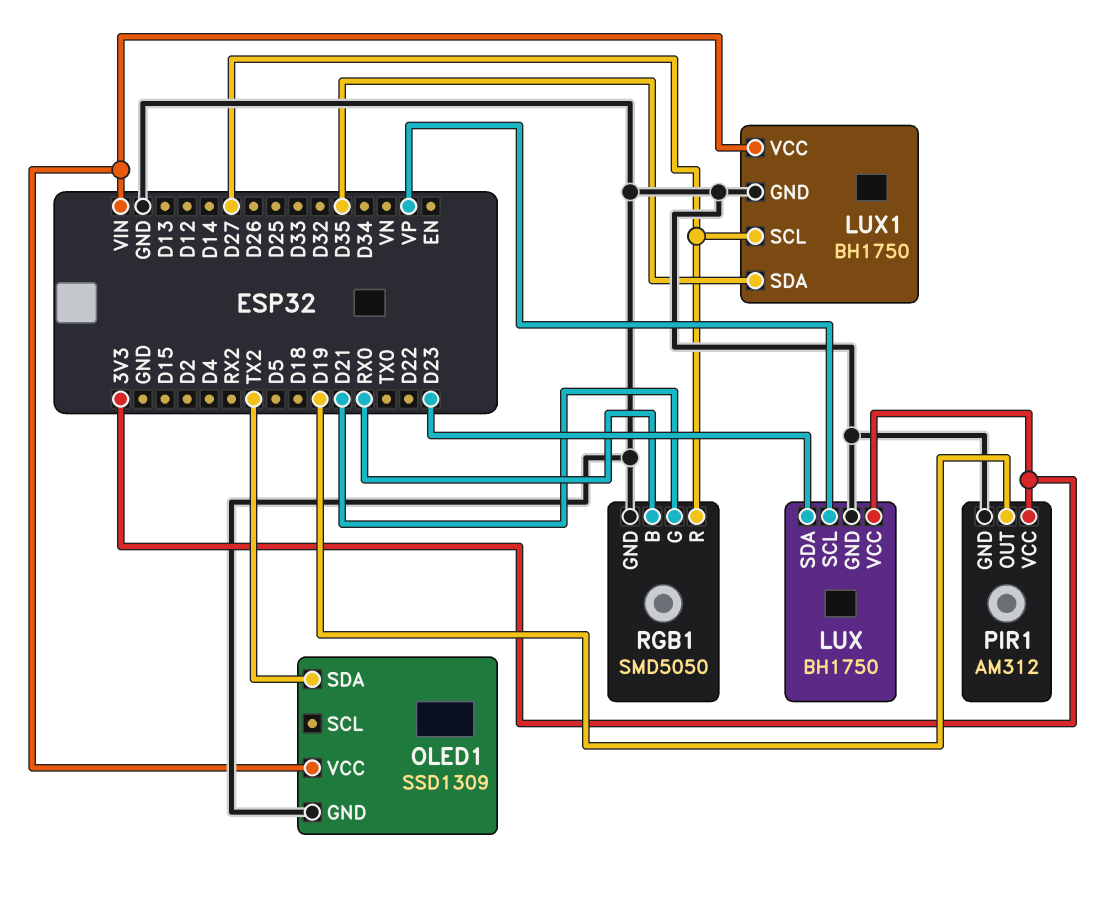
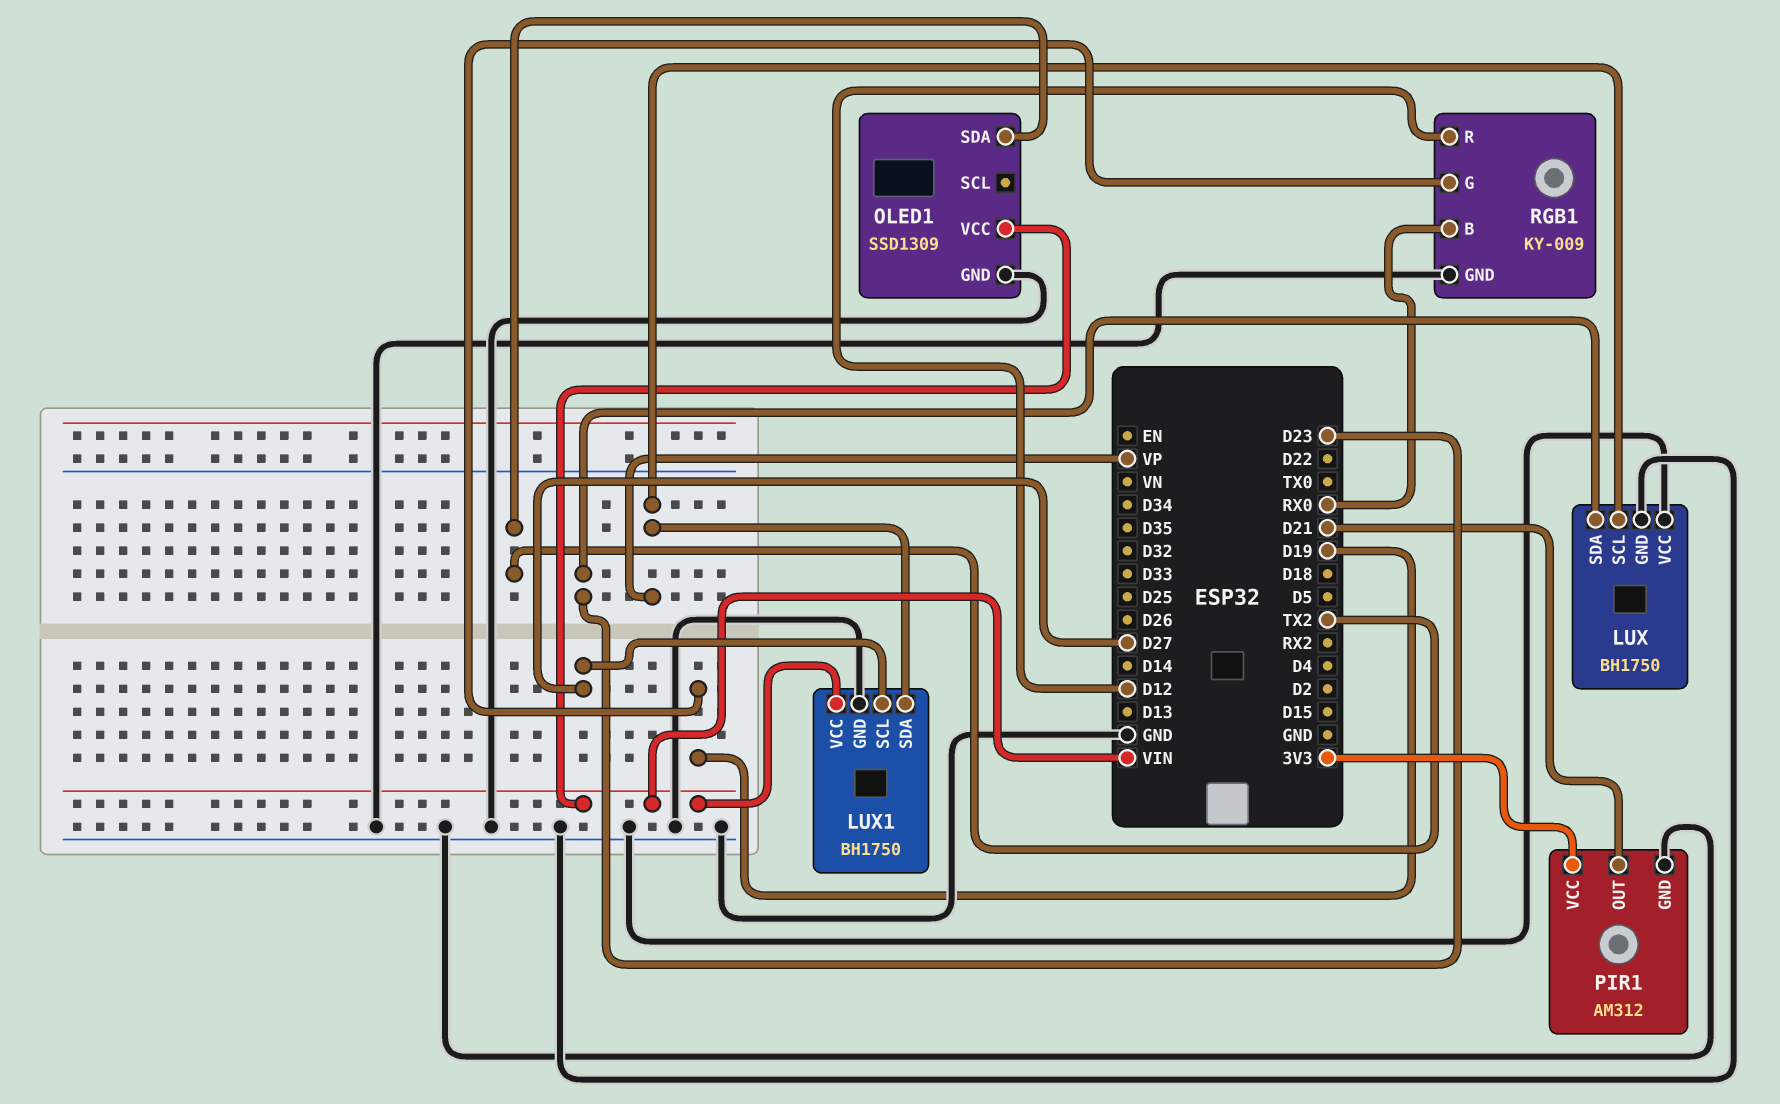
LUX pin VCC: 3V3 -> GND
LUX1 pin SDA: D35 -> VP
PIR1 pin OUT: D19 -> D21
RGB1: SMD5050 -> KY-009
RGB1 pin G: D21 -> D19
RGB1 pin R: D27 -> D12

